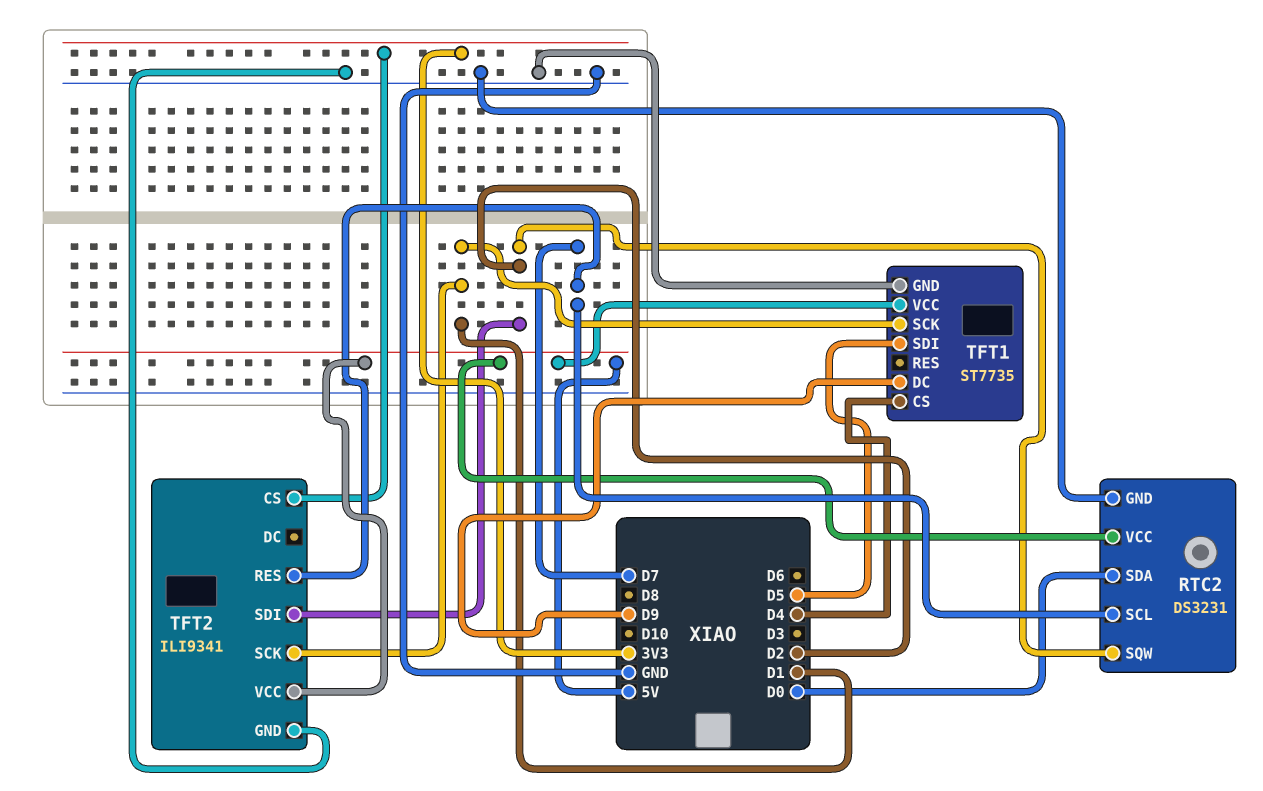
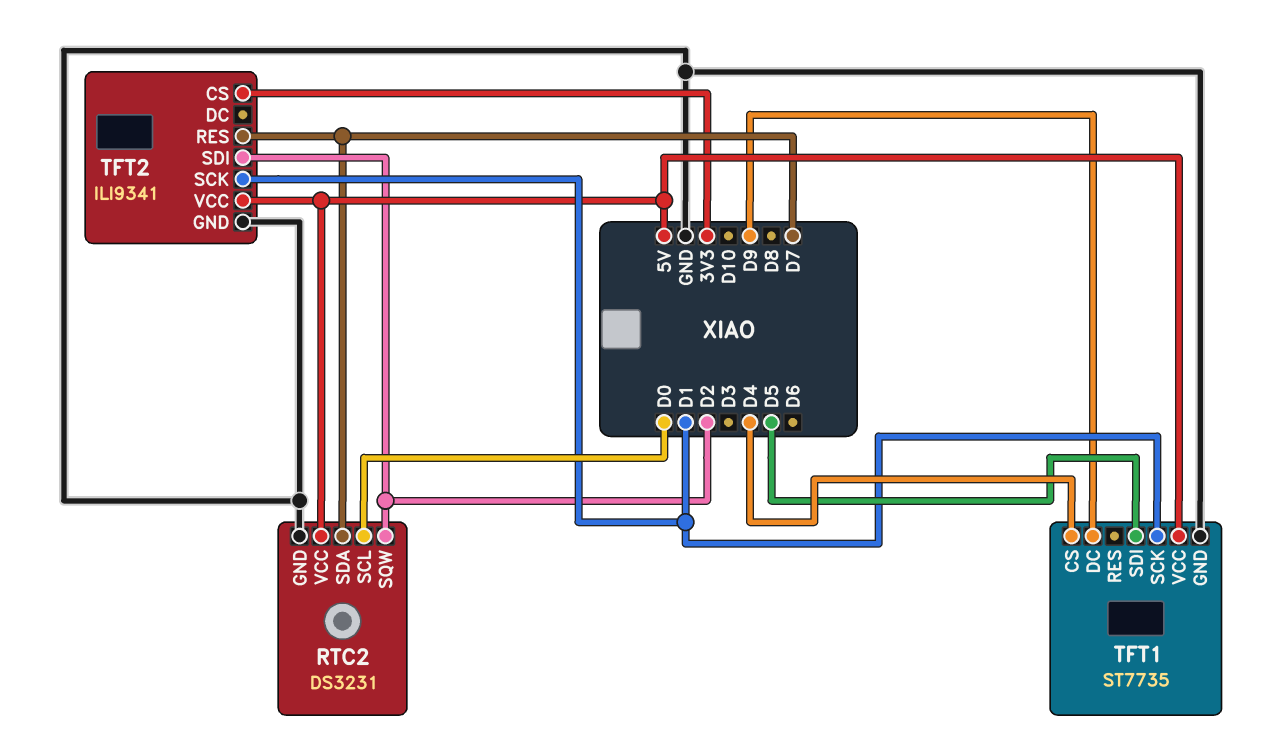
RTC2 pin SCL: D7 -> D0
RTC2 pin SDA: D0 -> D7

